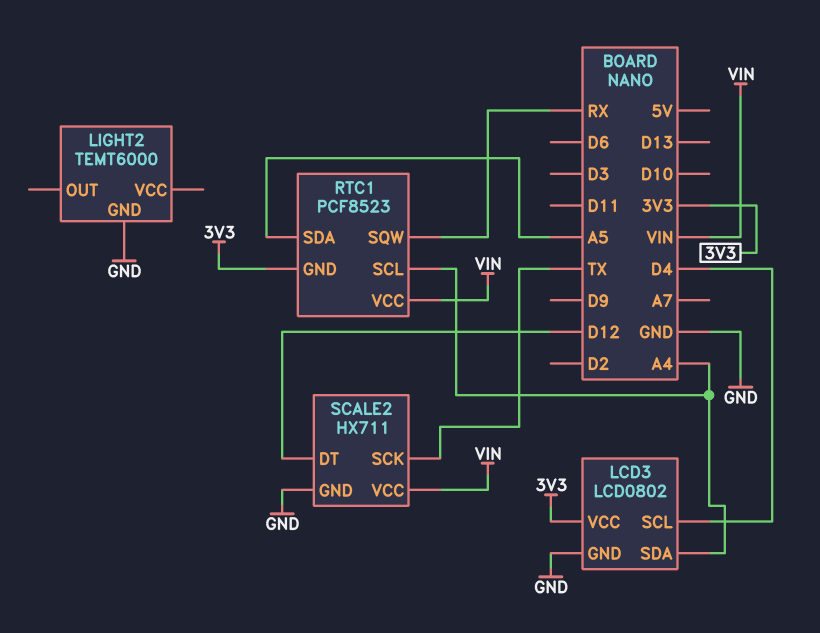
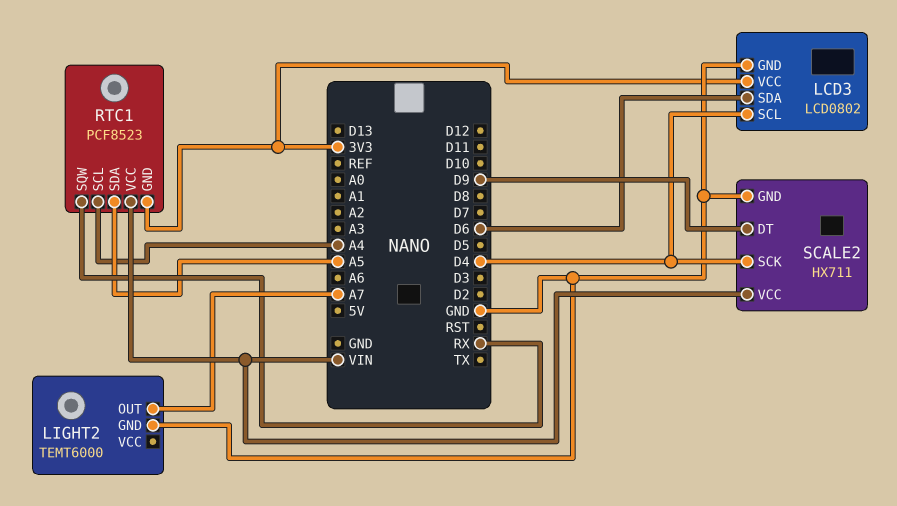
LCD3 pin SDA: A4 -> D6
LIGHT2 pin OUT: none -> A7
SCALE2 pin DT: D12 -> D9
SCALE2 pin SCK: TX -> D4

